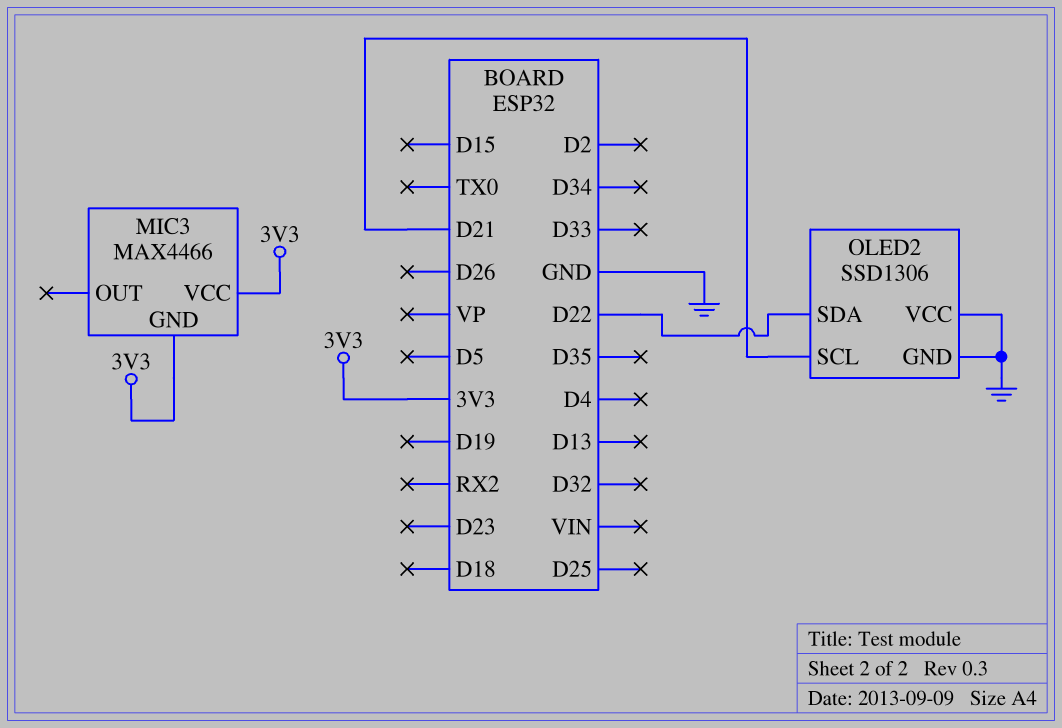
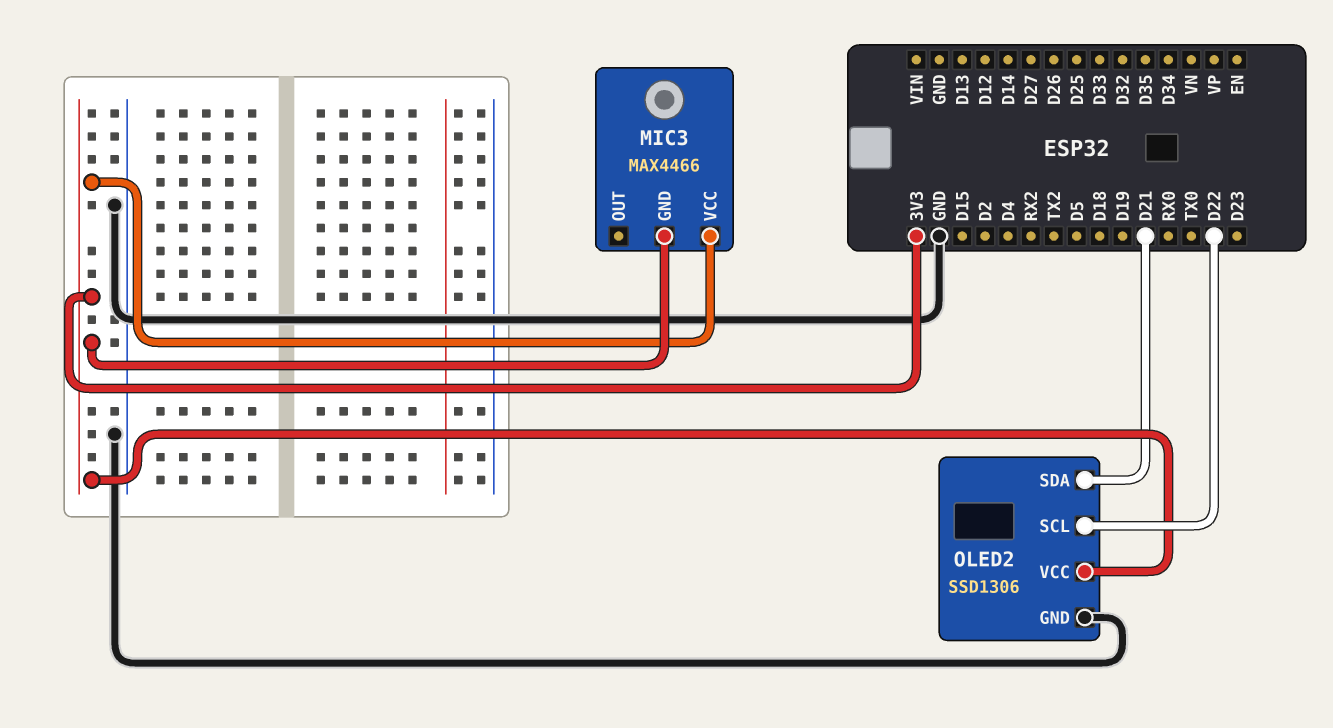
OLED2 pin SCL: D21 -> D22
OLED2 pin SDA: D22 -> D21
OLED2 pin VCC: GND -> 3V3

